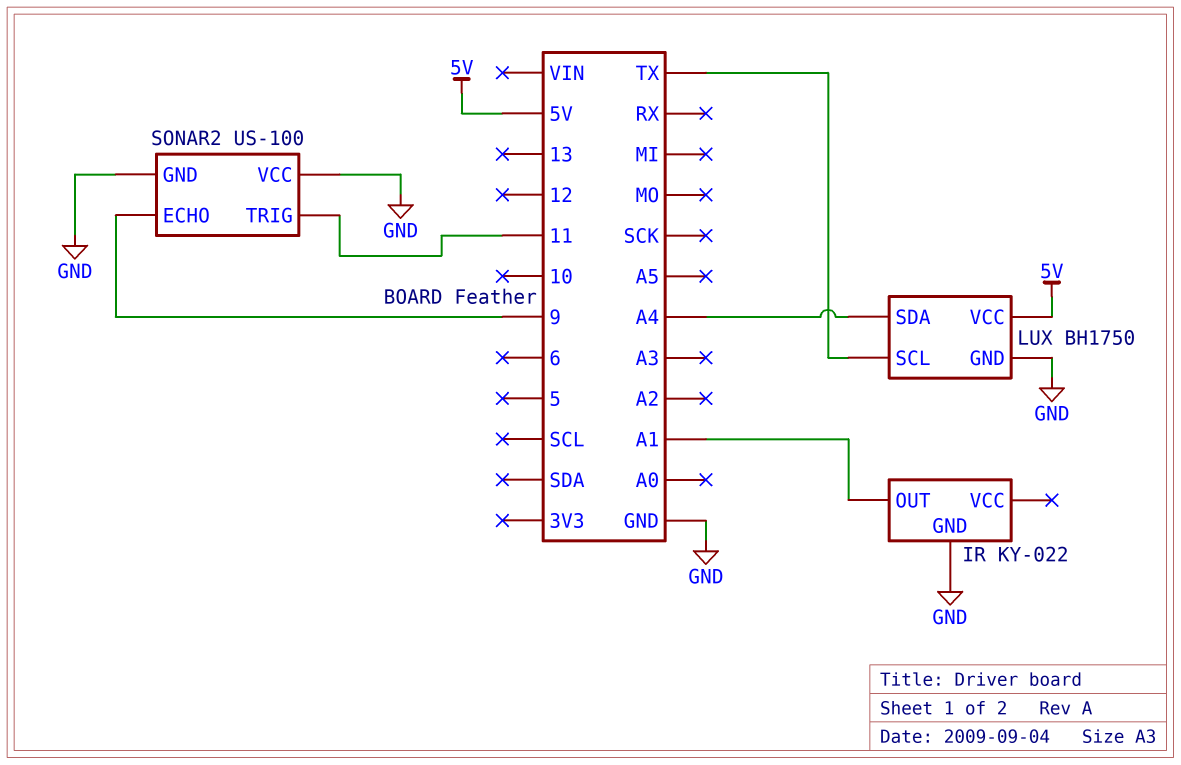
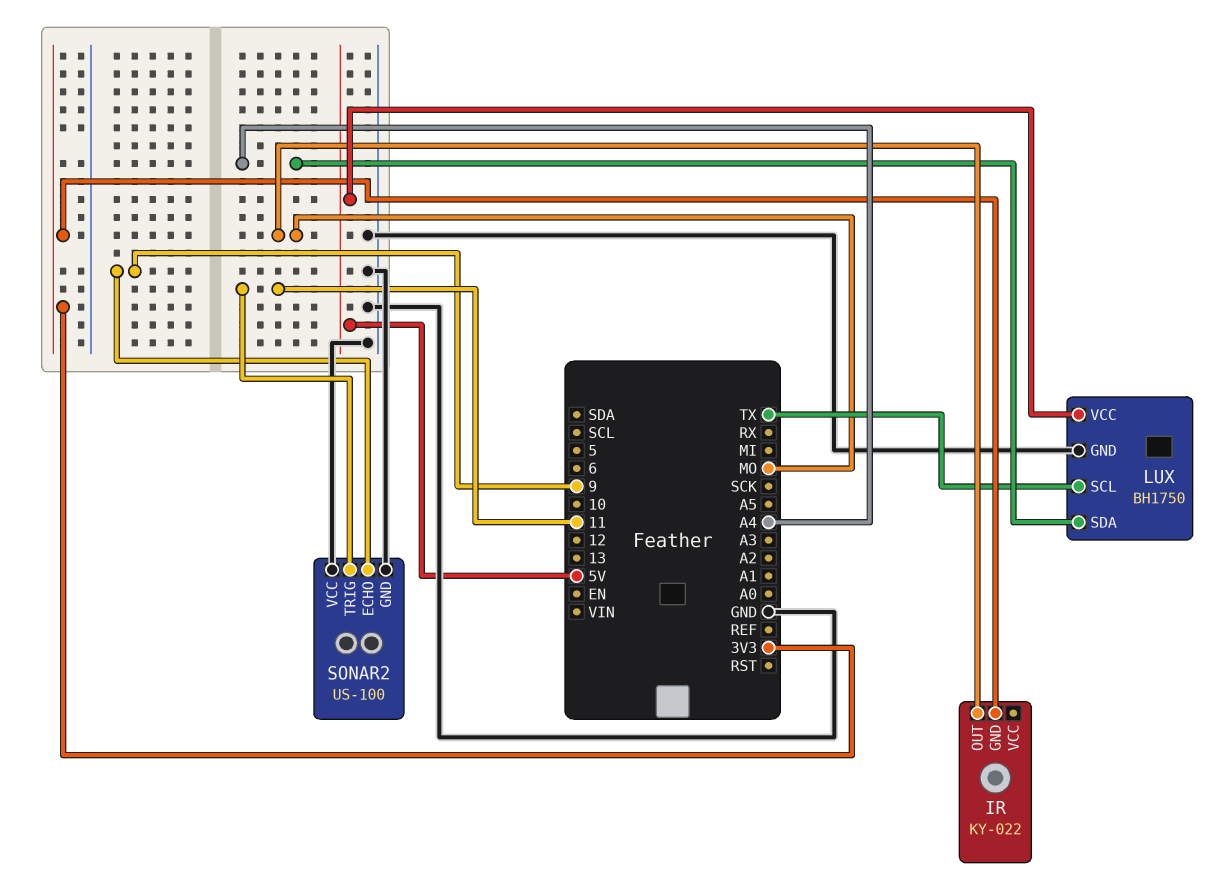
IR pin GND: GND -> 3V3
IR pin OUT: A1 -> MO

